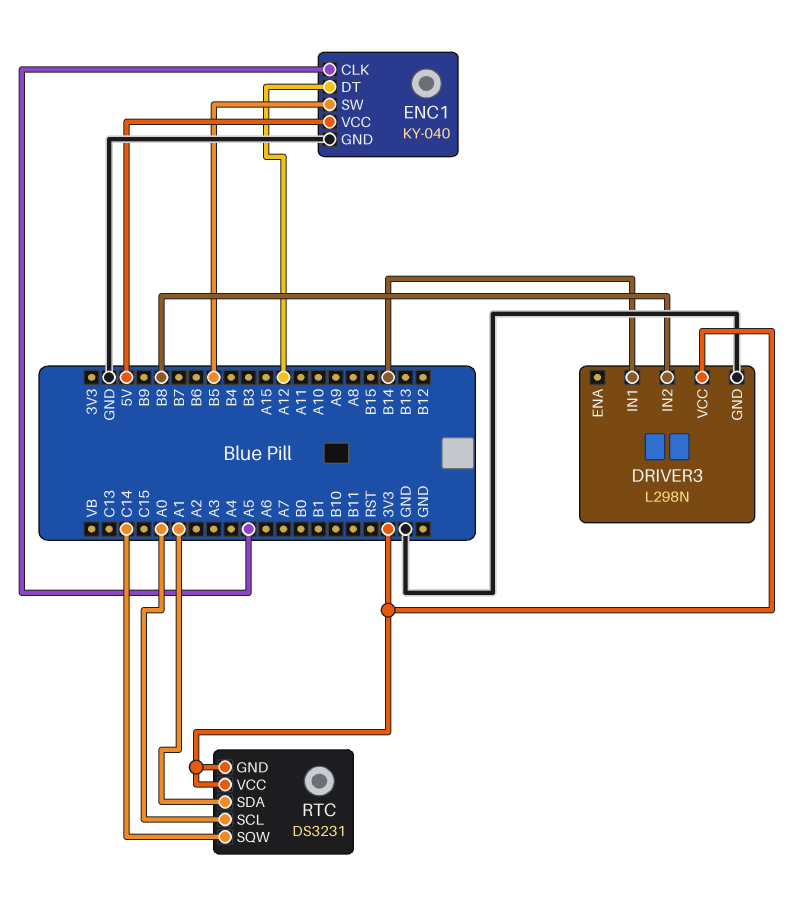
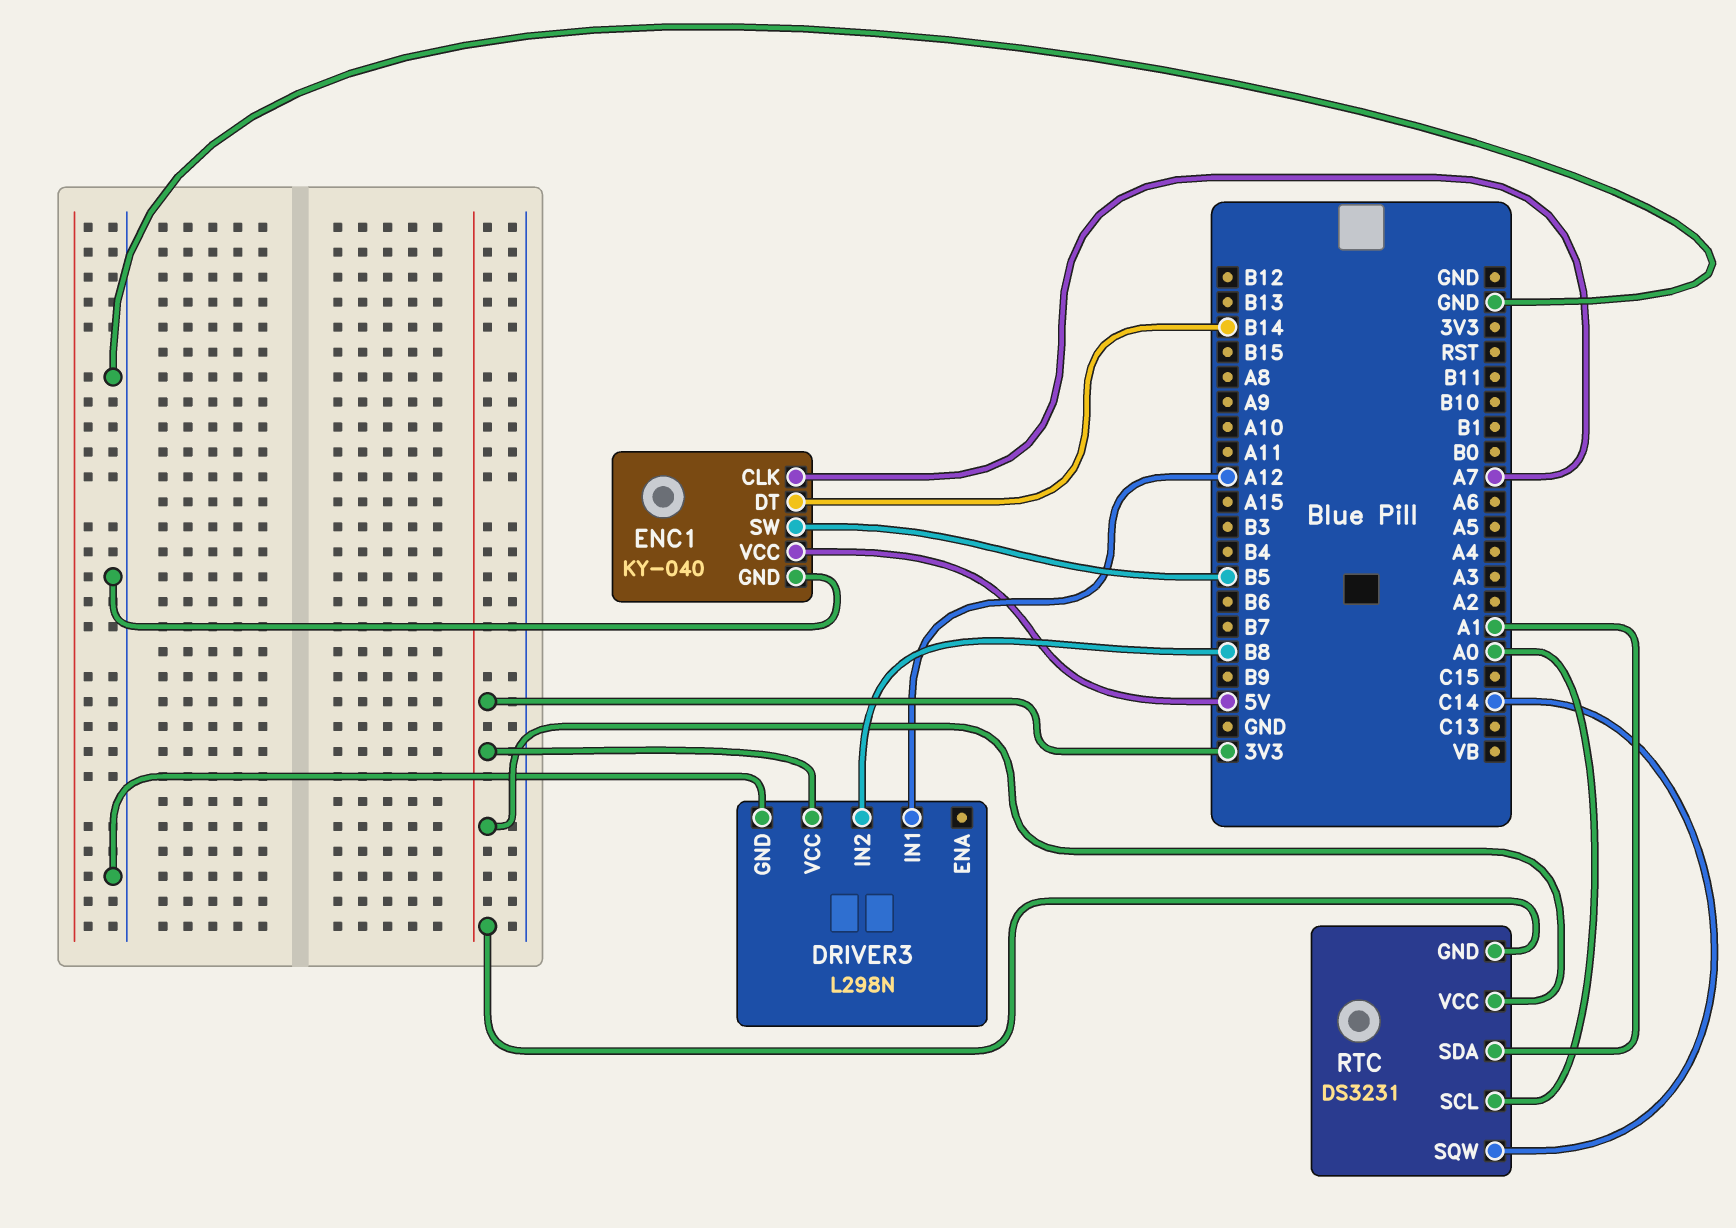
DRIVER3 pin IN1: B14 -> A12
ENC1 pin CLK: A5 -> A7
ENC1 pin DT: A12 -> B14

